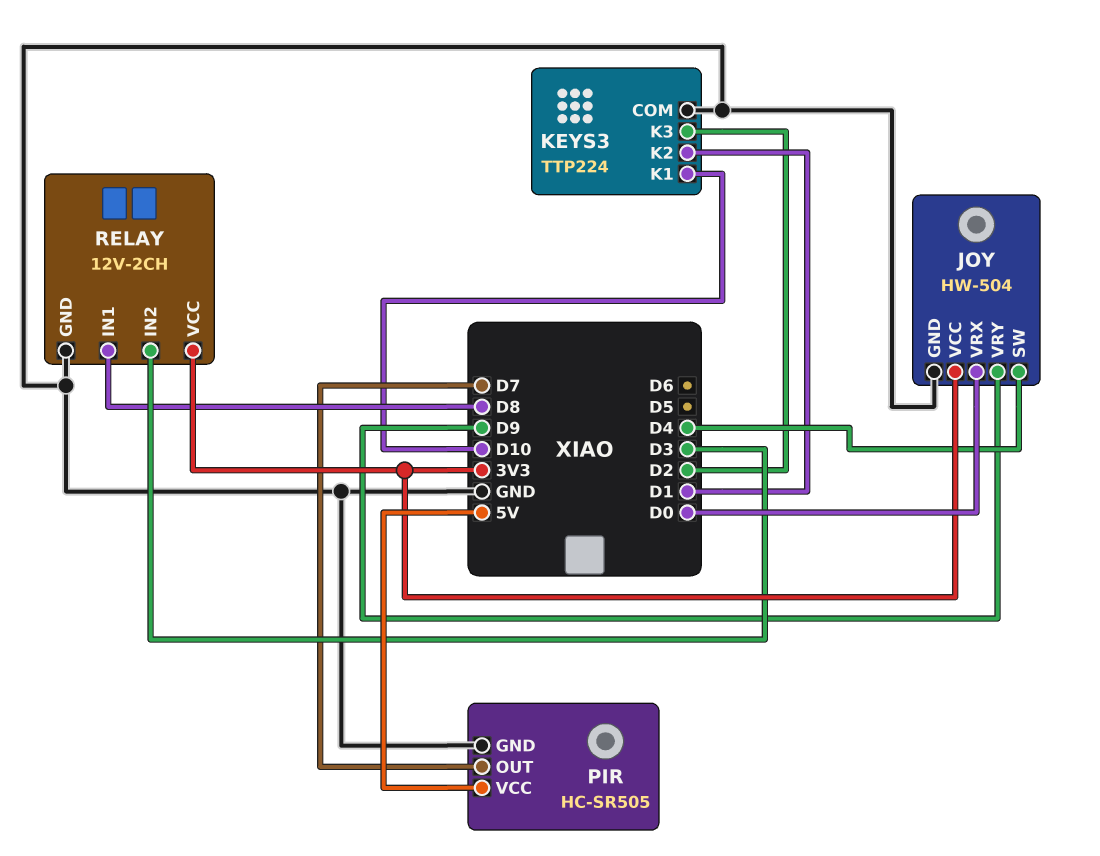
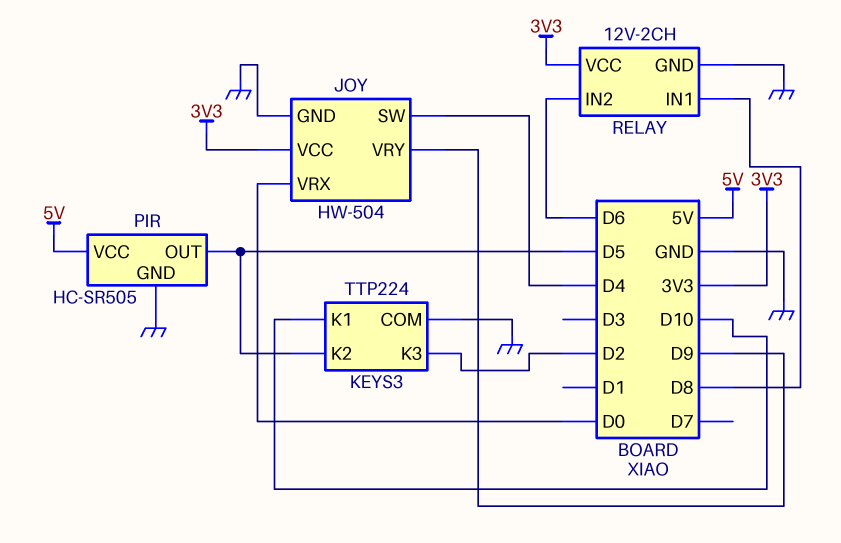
KEYS3 pin K2: D1 -> D5
PIR pin OUT: D7 -> D5
RELAY pin IN2: D3 -> D6

